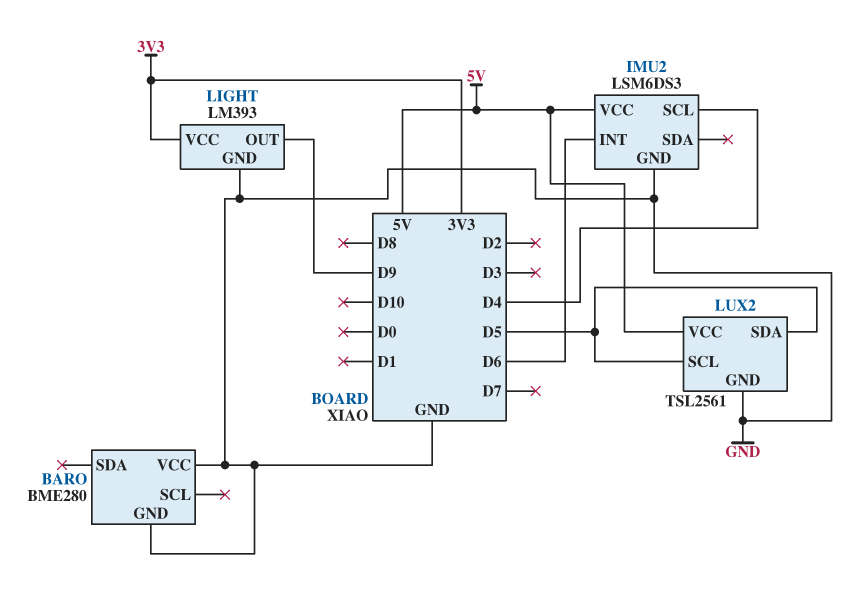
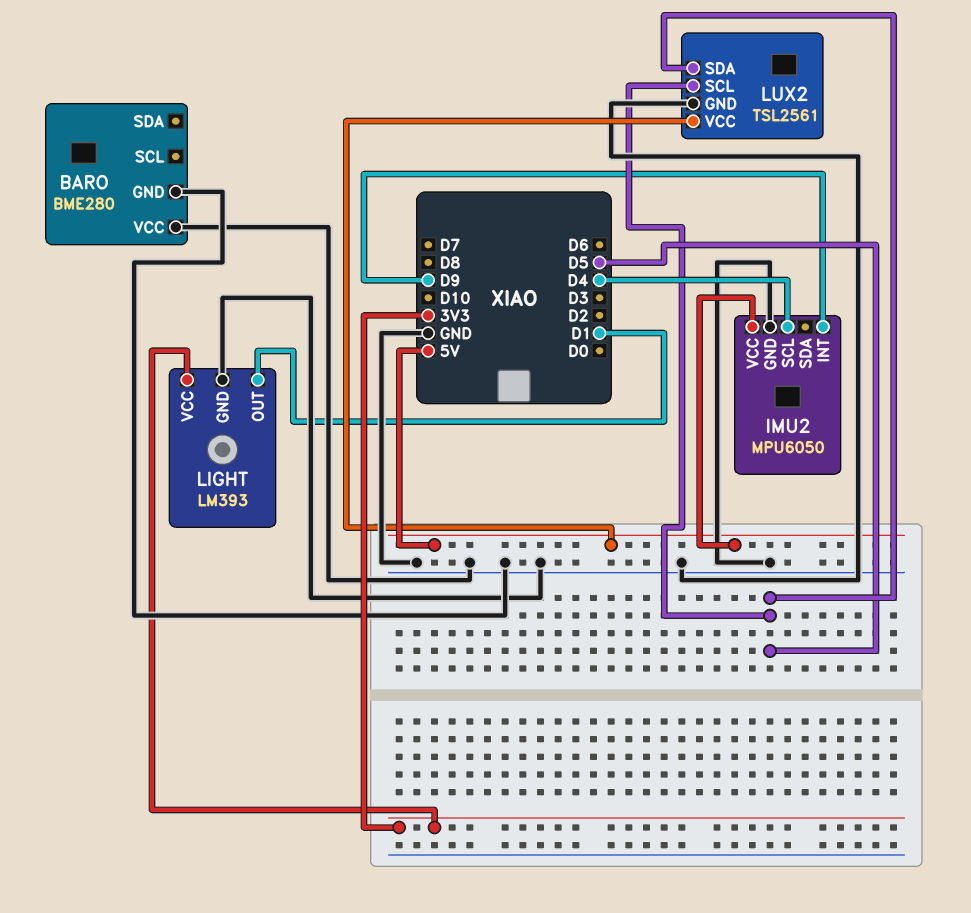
IMU2: LSM6DS3 -> MPU6050
IMU2 pin INT: D6 -> D9
LIGHT pin OUT: D9 -> D1

